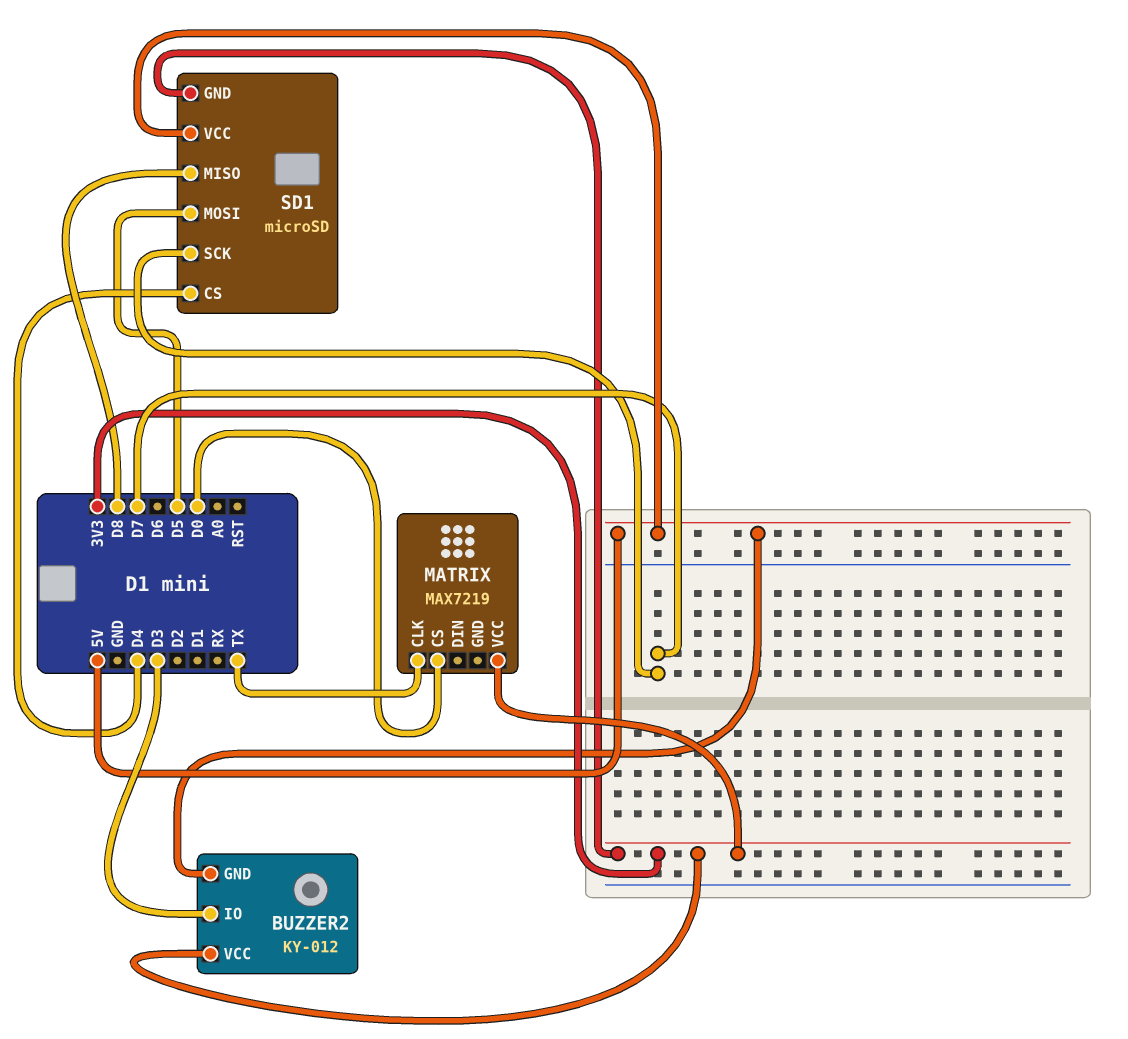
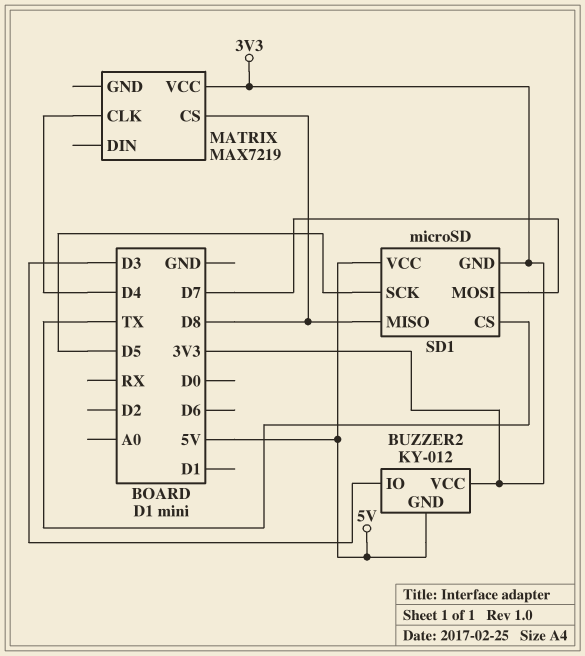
MATRIX pin CLK: TX -> D4
MATRIX pin CS: D0 -> D8
SD1 pin CS: D4 -> TX
SD1 pin MOSI: D5 -> D7
SD1 pin SCK: D7 -> D5

